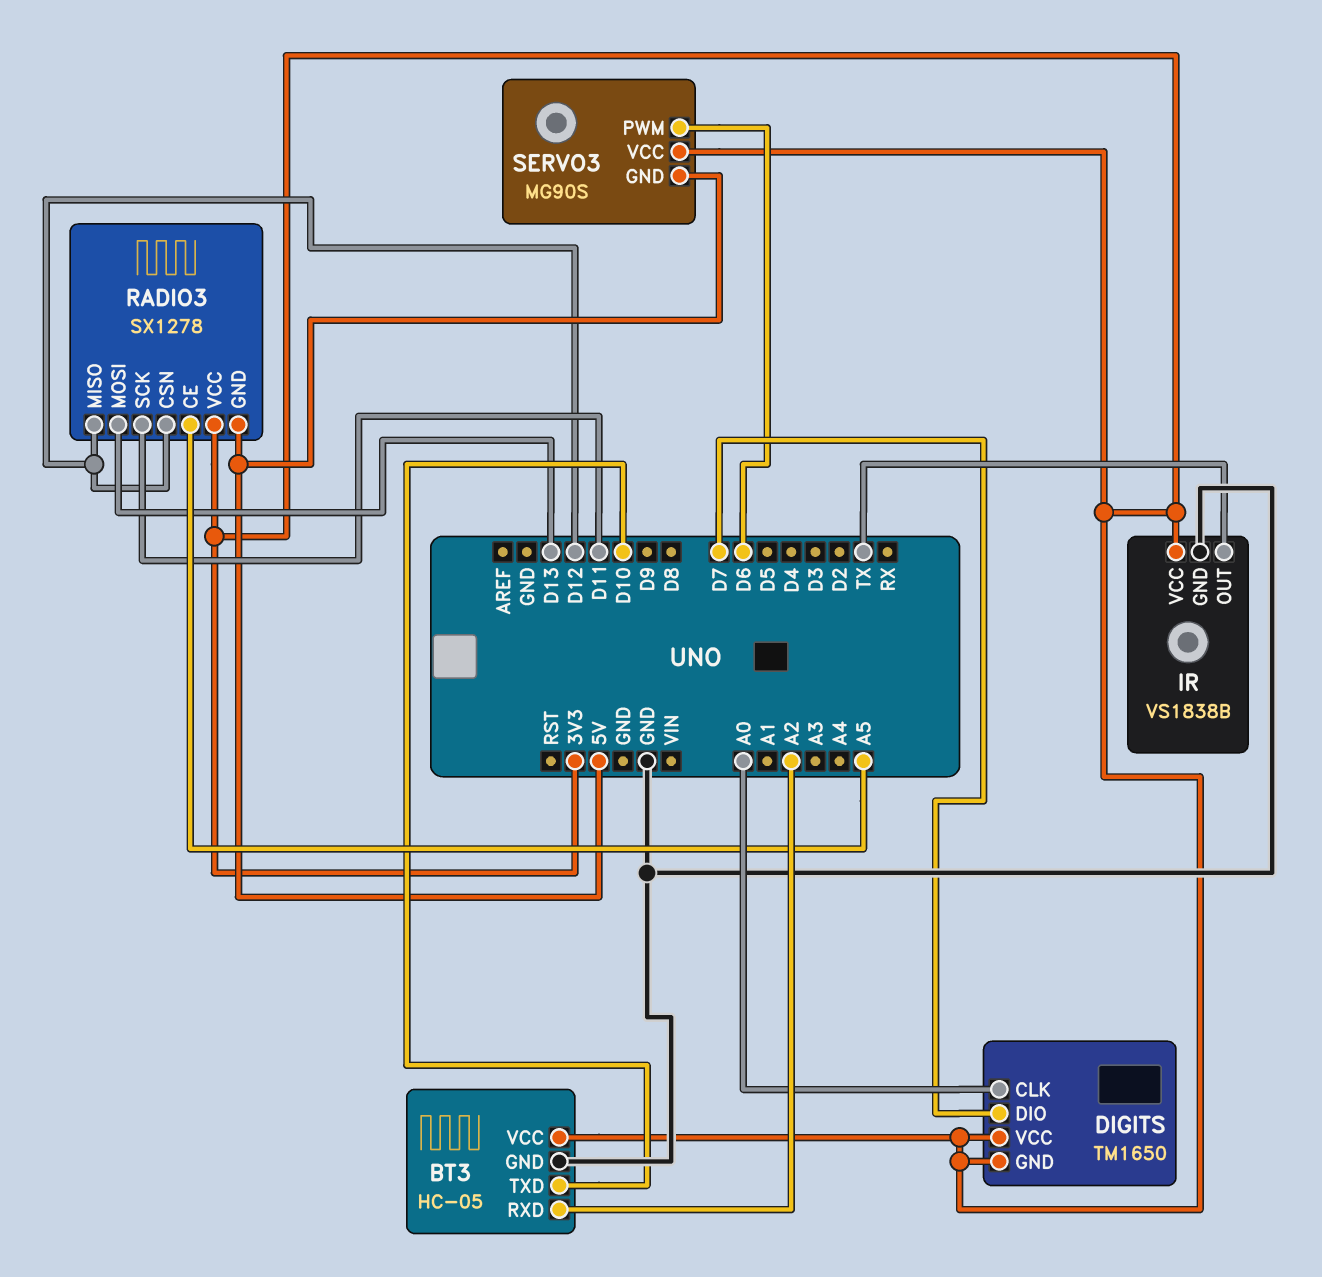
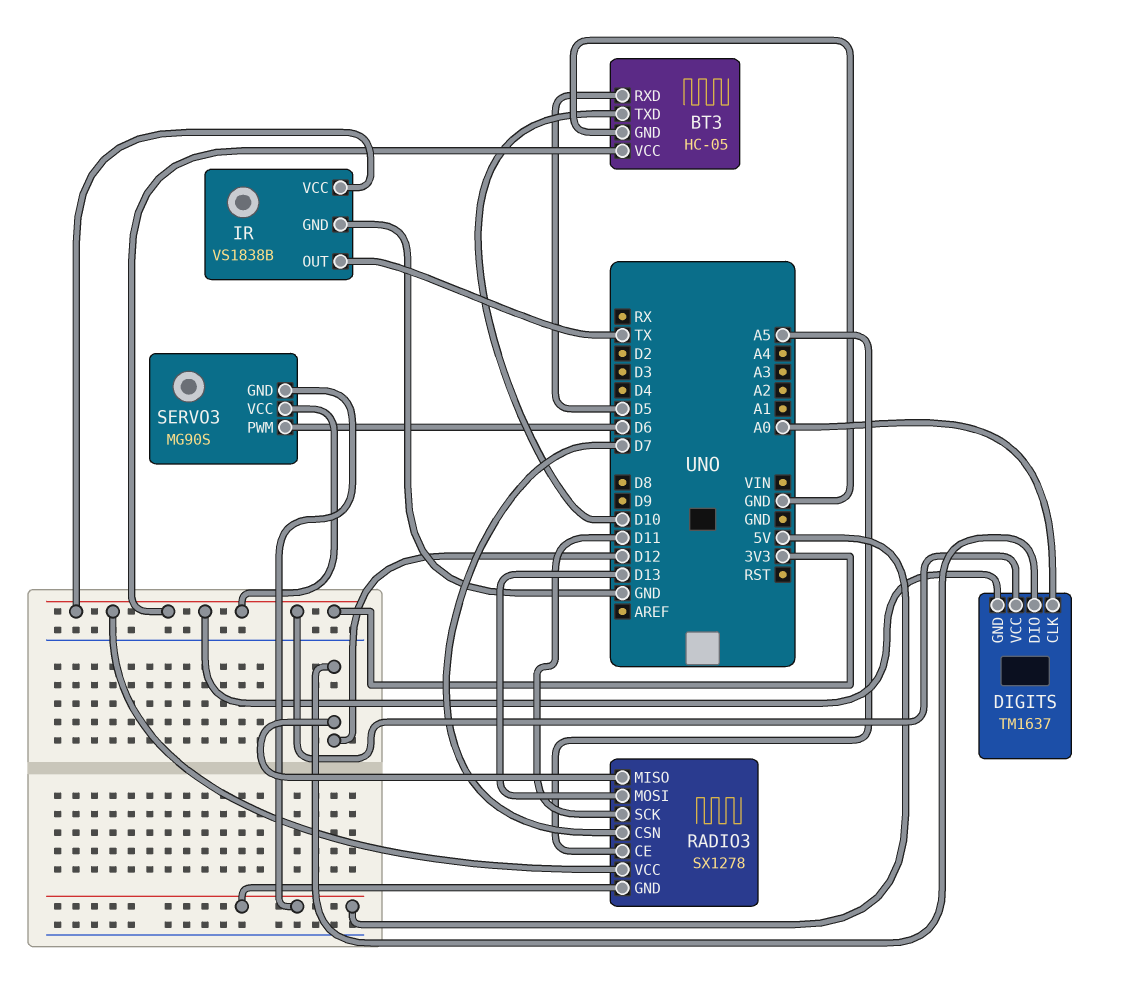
BT3 pin RXD: A2 -> D5
DIGITS: TM1650 -> TM1637
DIGITS pin DIO: D7 -> D12
RADIO3 pin CSN: D12 -> D7

